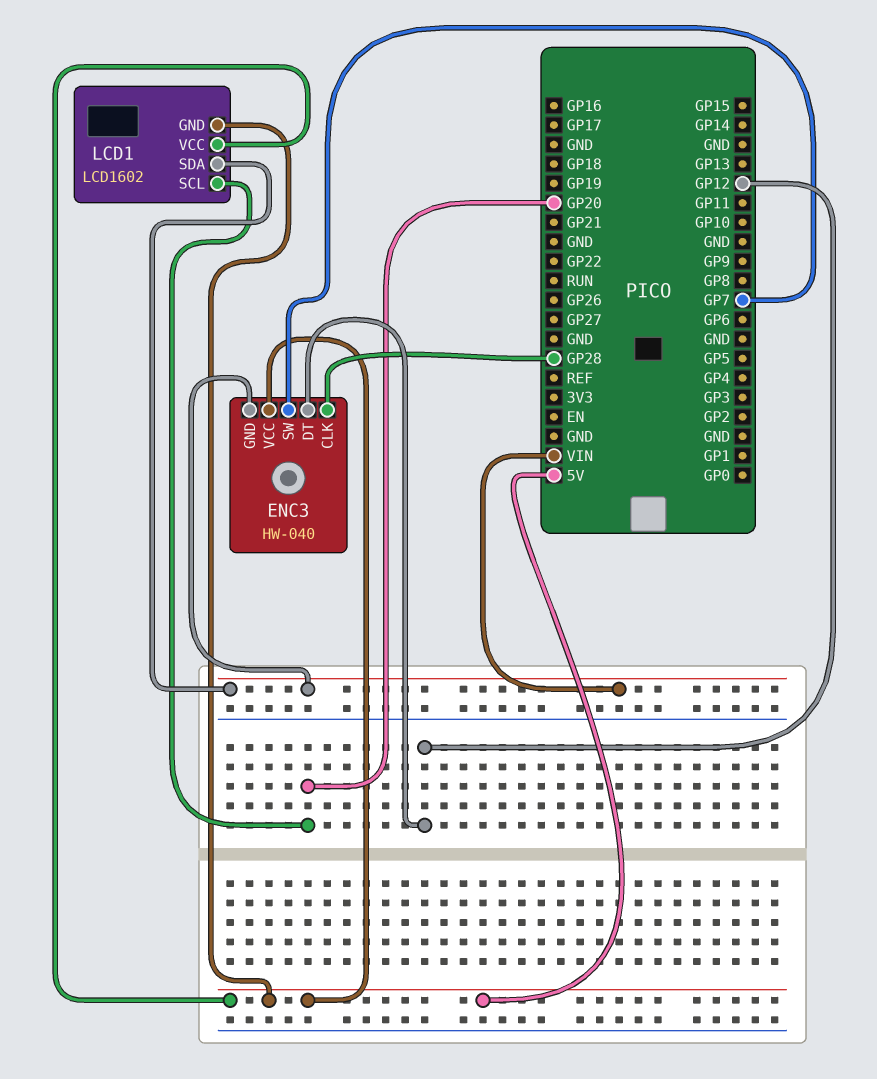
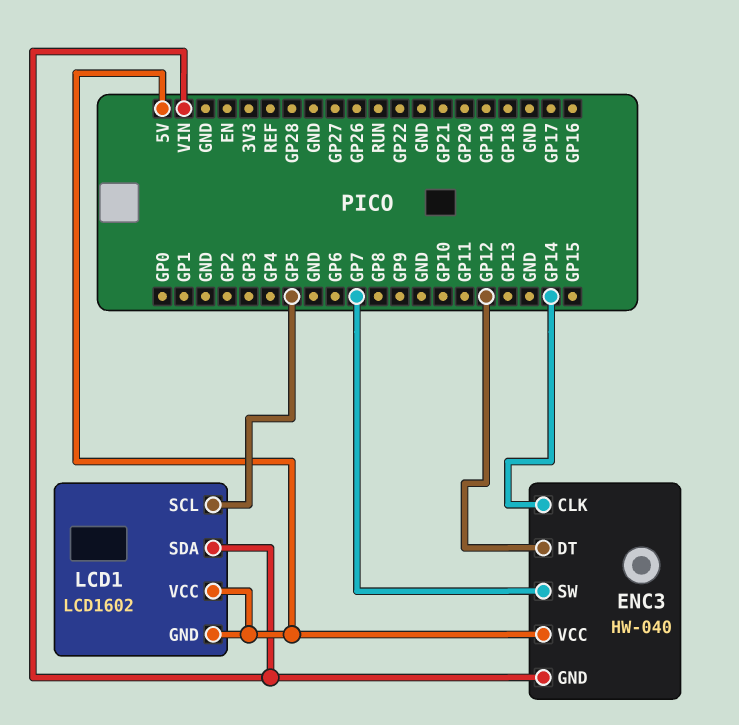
ENC3 pin CLK: GP28 -> GP14
LCD1 pin SCL: GP20 -> GP5

